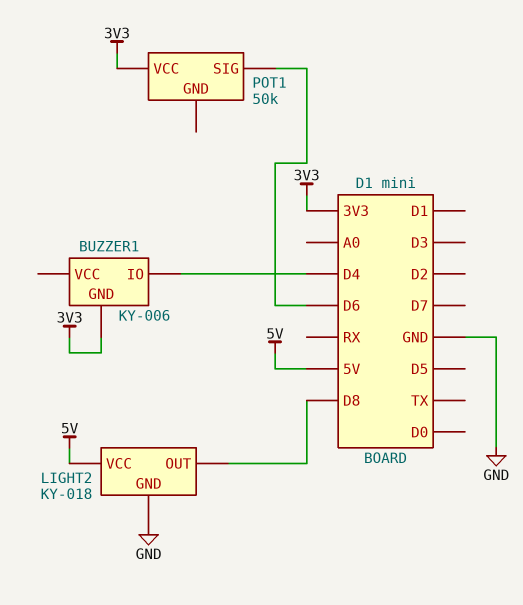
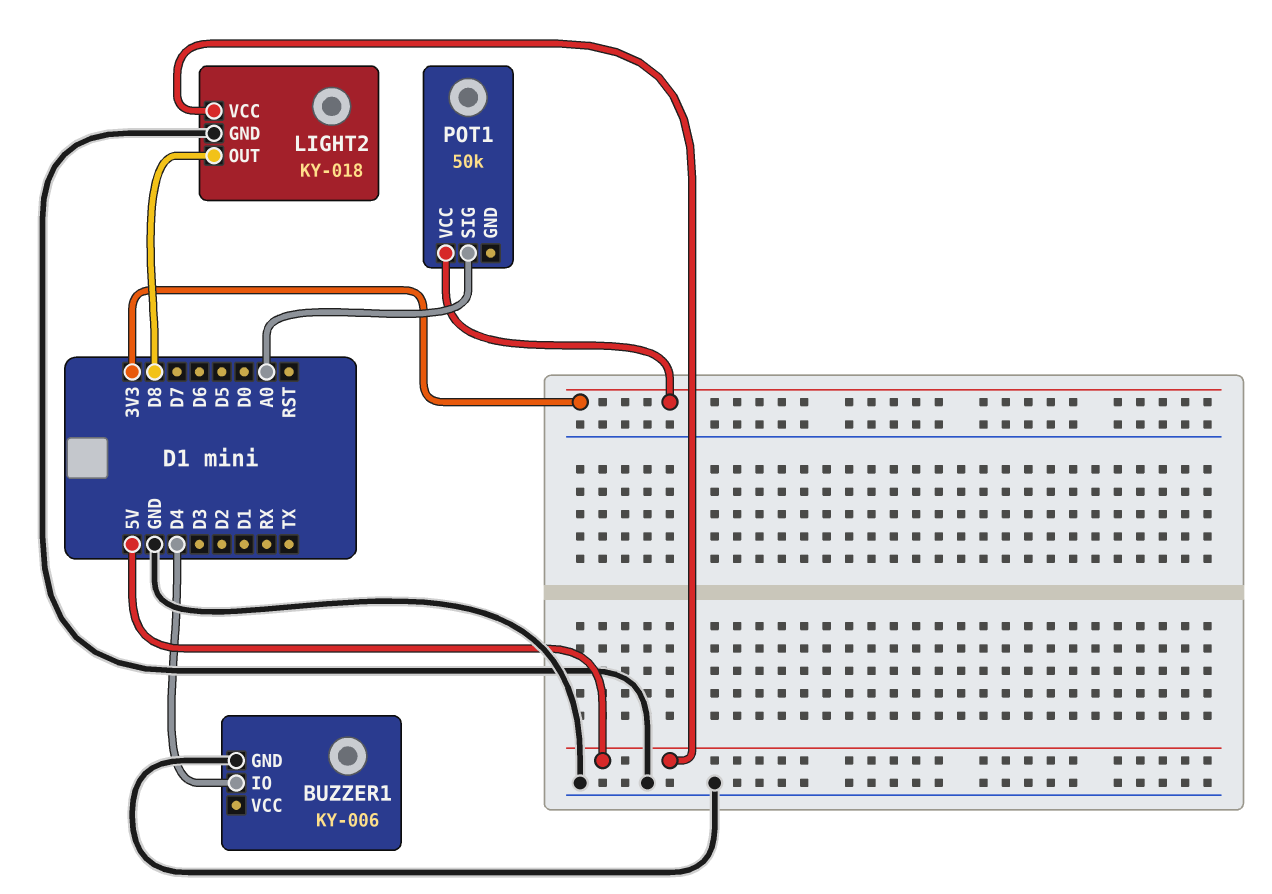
BUZZER1 pin GND: 3V3 -> GND
POT1 pin SIG: D6 -> A0

